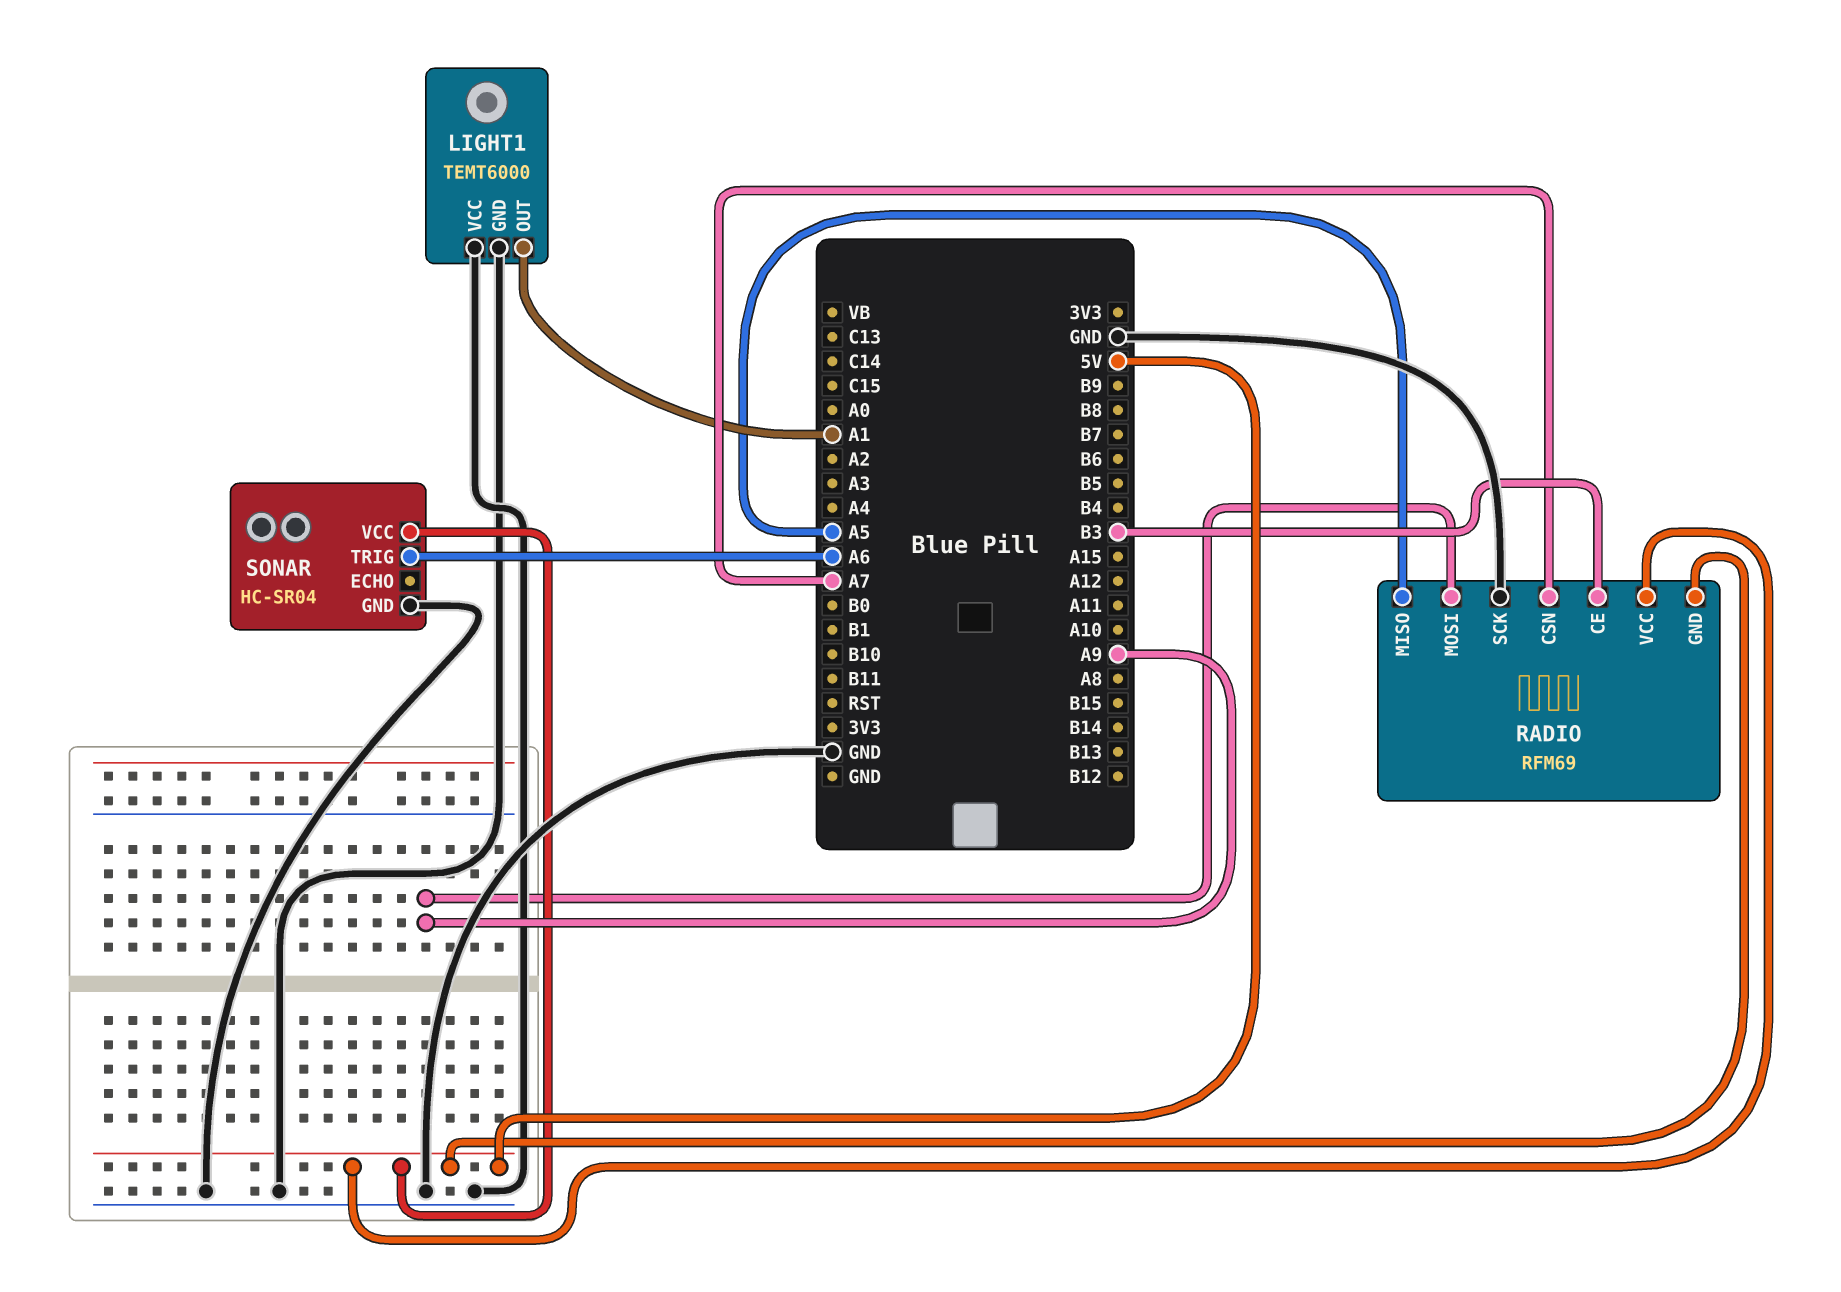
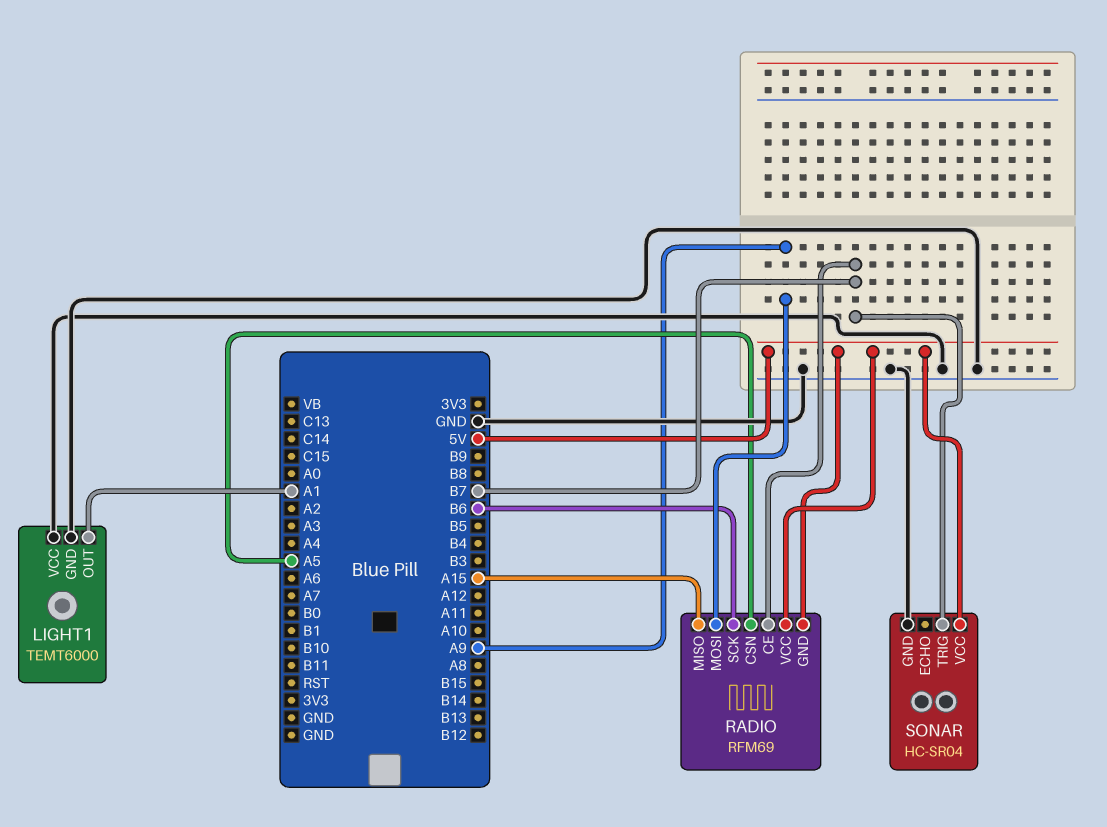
RADIO pin CE: B3 -> B7
RADIO pin CSN: A7 -> A5
RADIO pin MISO: A5 -> A15
RADIO pin SCK: GND -> B6
SONAR pin TRIG: A6 -> B7

